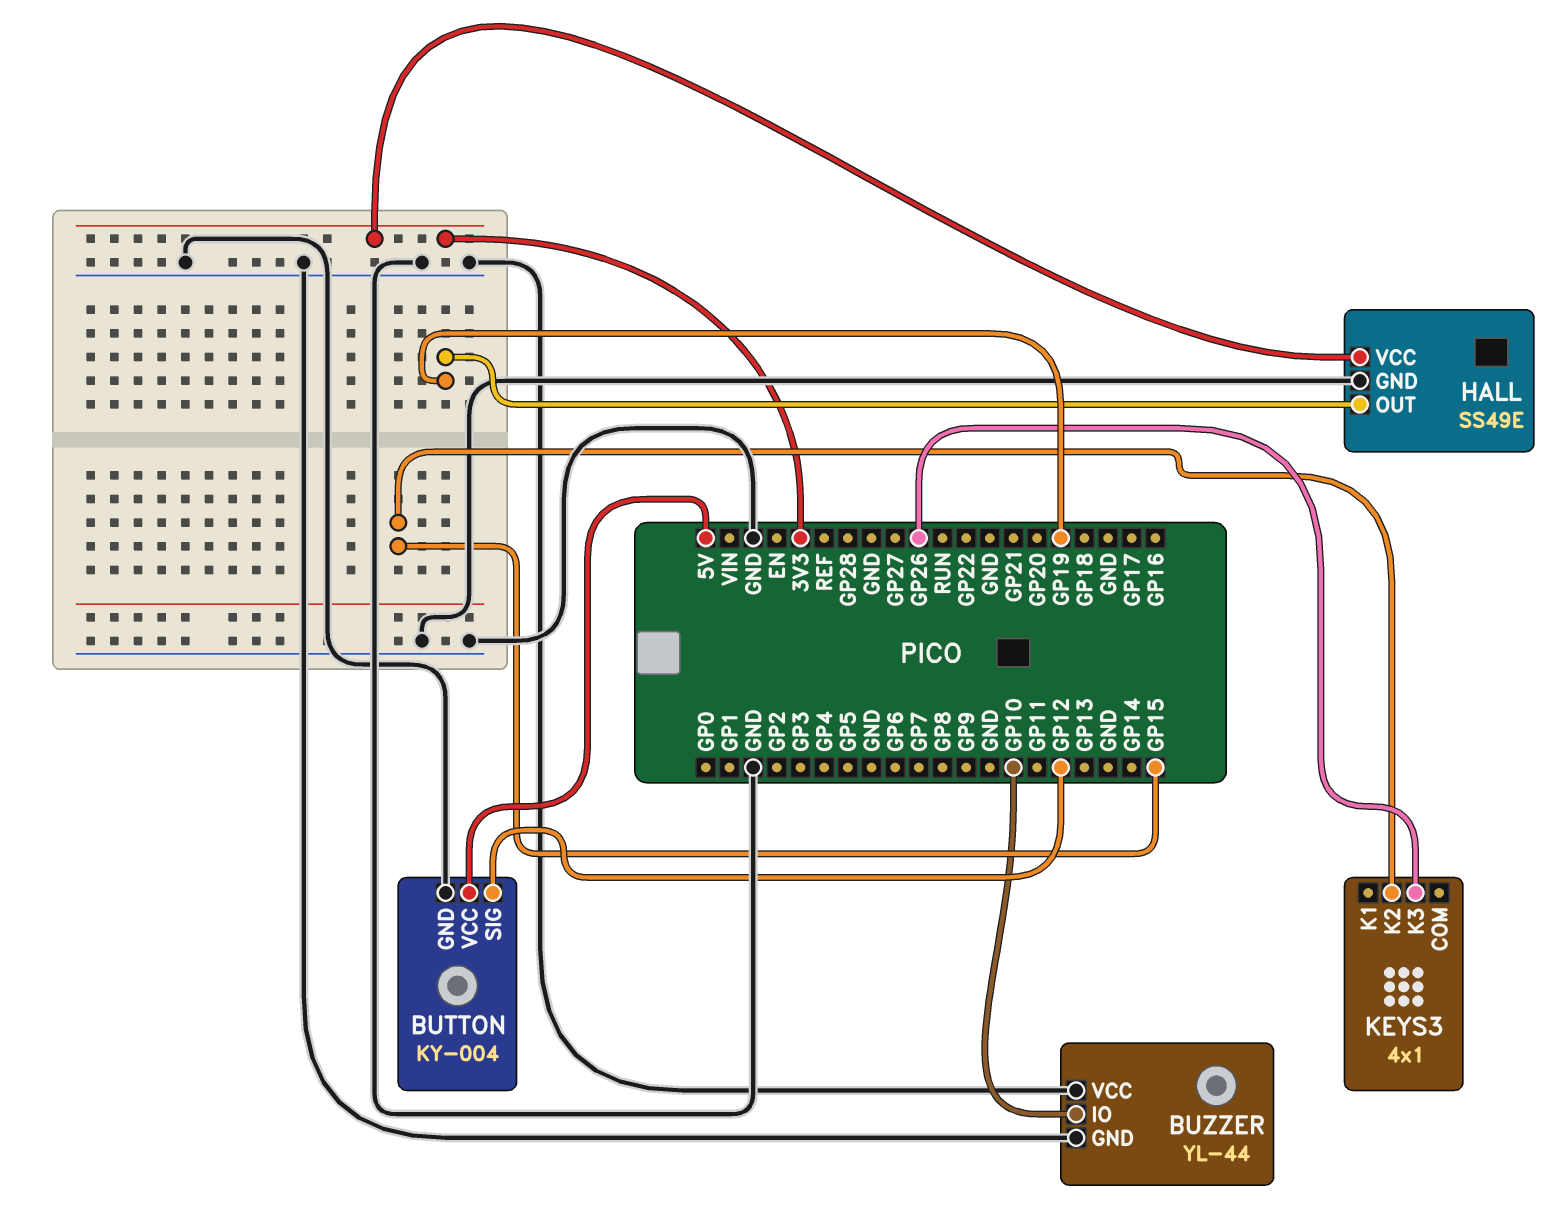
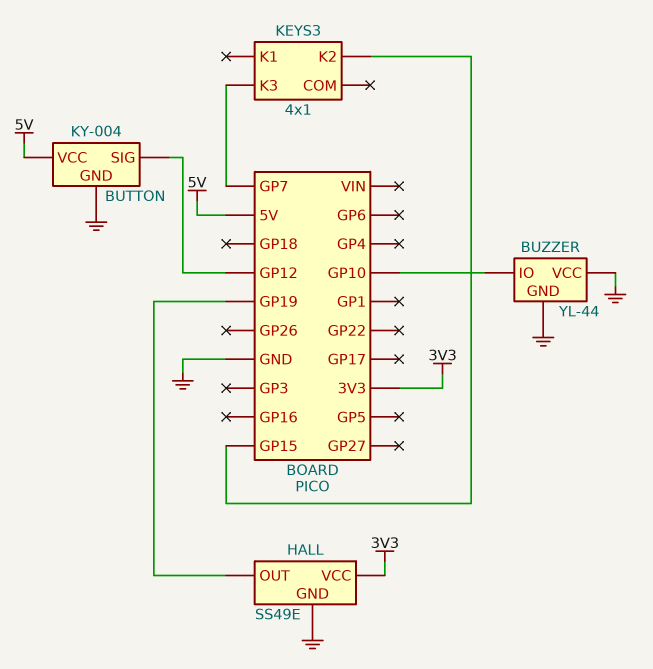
KEYS3 pin K3: GP26 -> GP7

